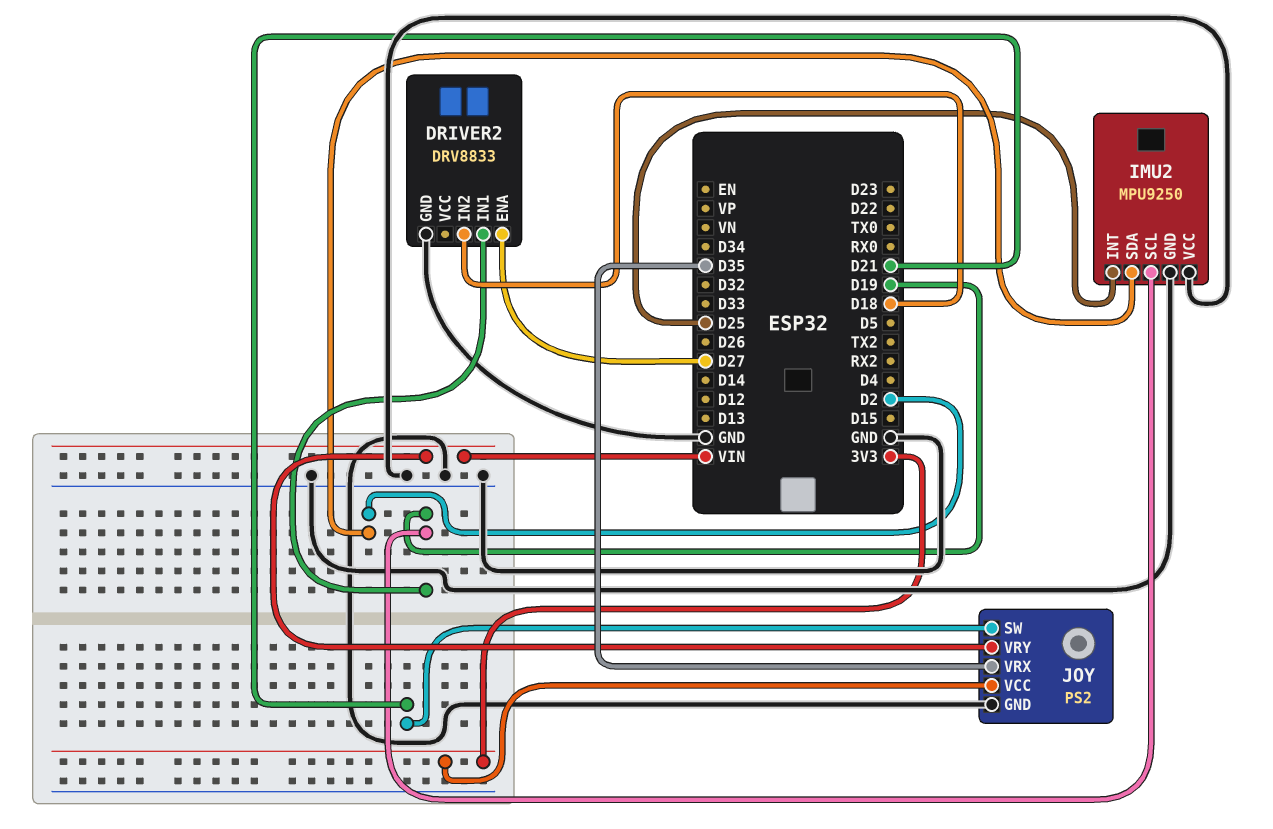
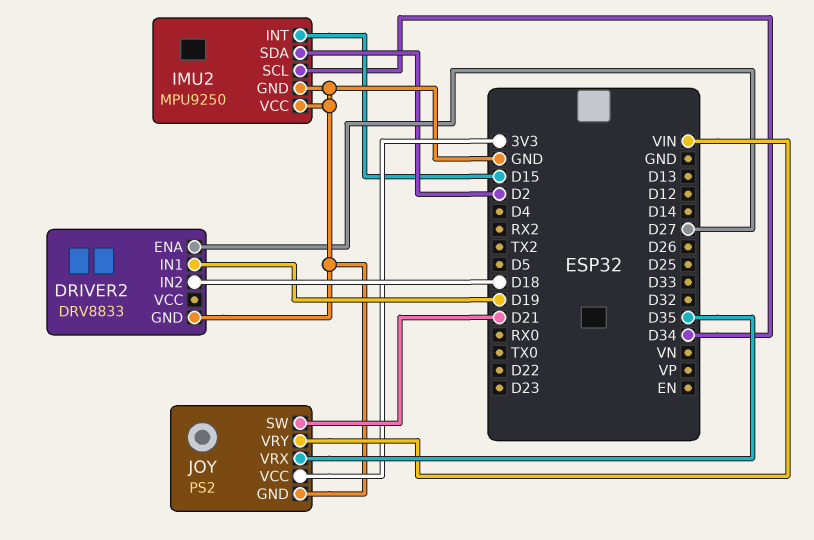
IMU2 pin INT: D25 -> D15
IMU2 pin SCL: D19 -> D34

